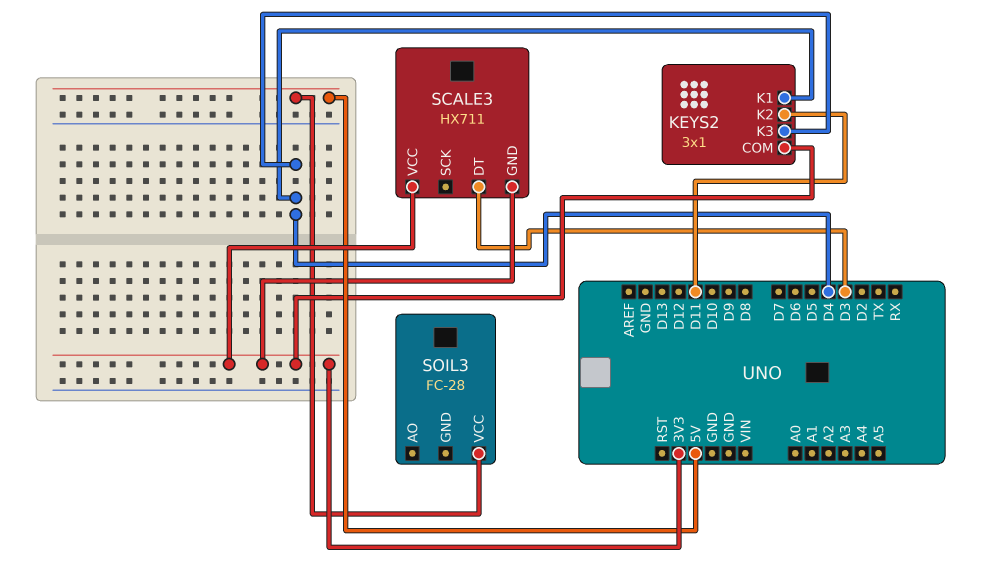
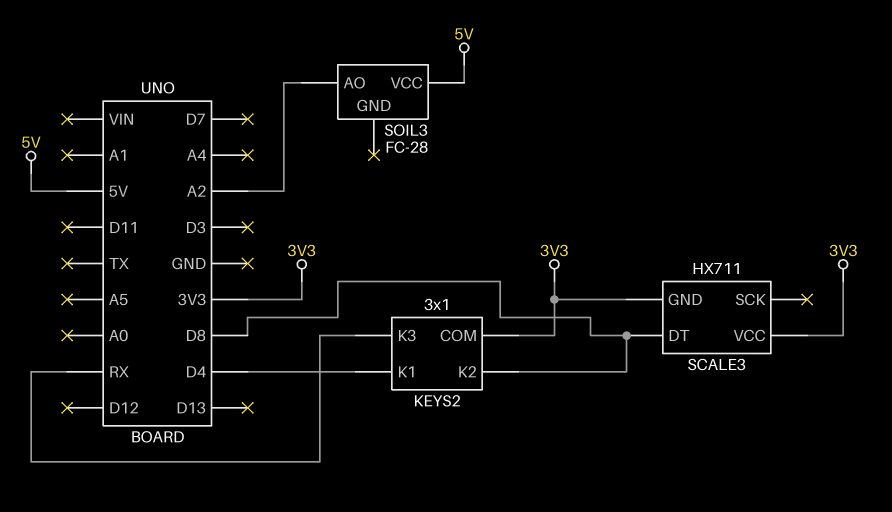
KEYS2 pin K2: D11 -> D8
KEYS2 pin K3: D4 -> RX
SCALE3 pin DT: D3 -> D8
SOIL3 pin AO: none -> A2

